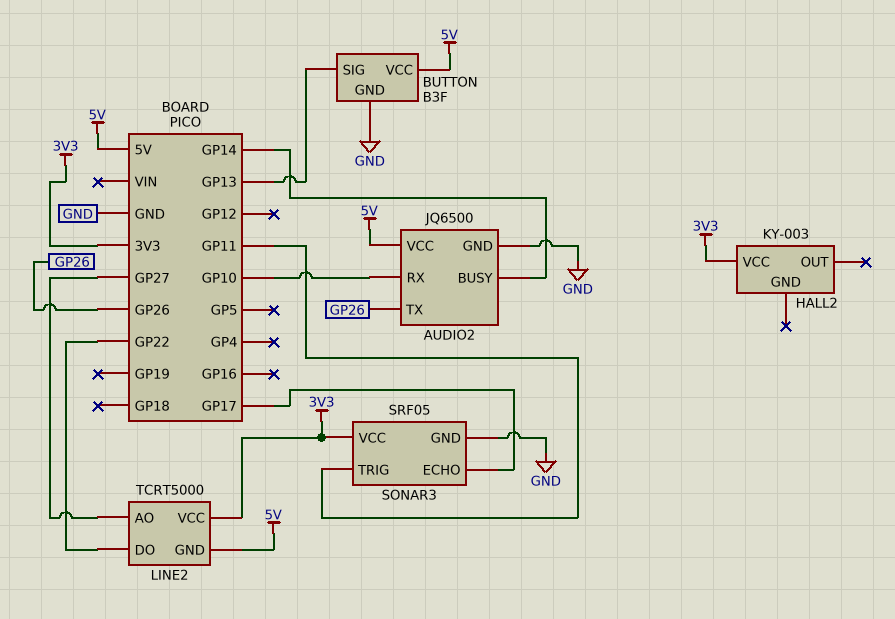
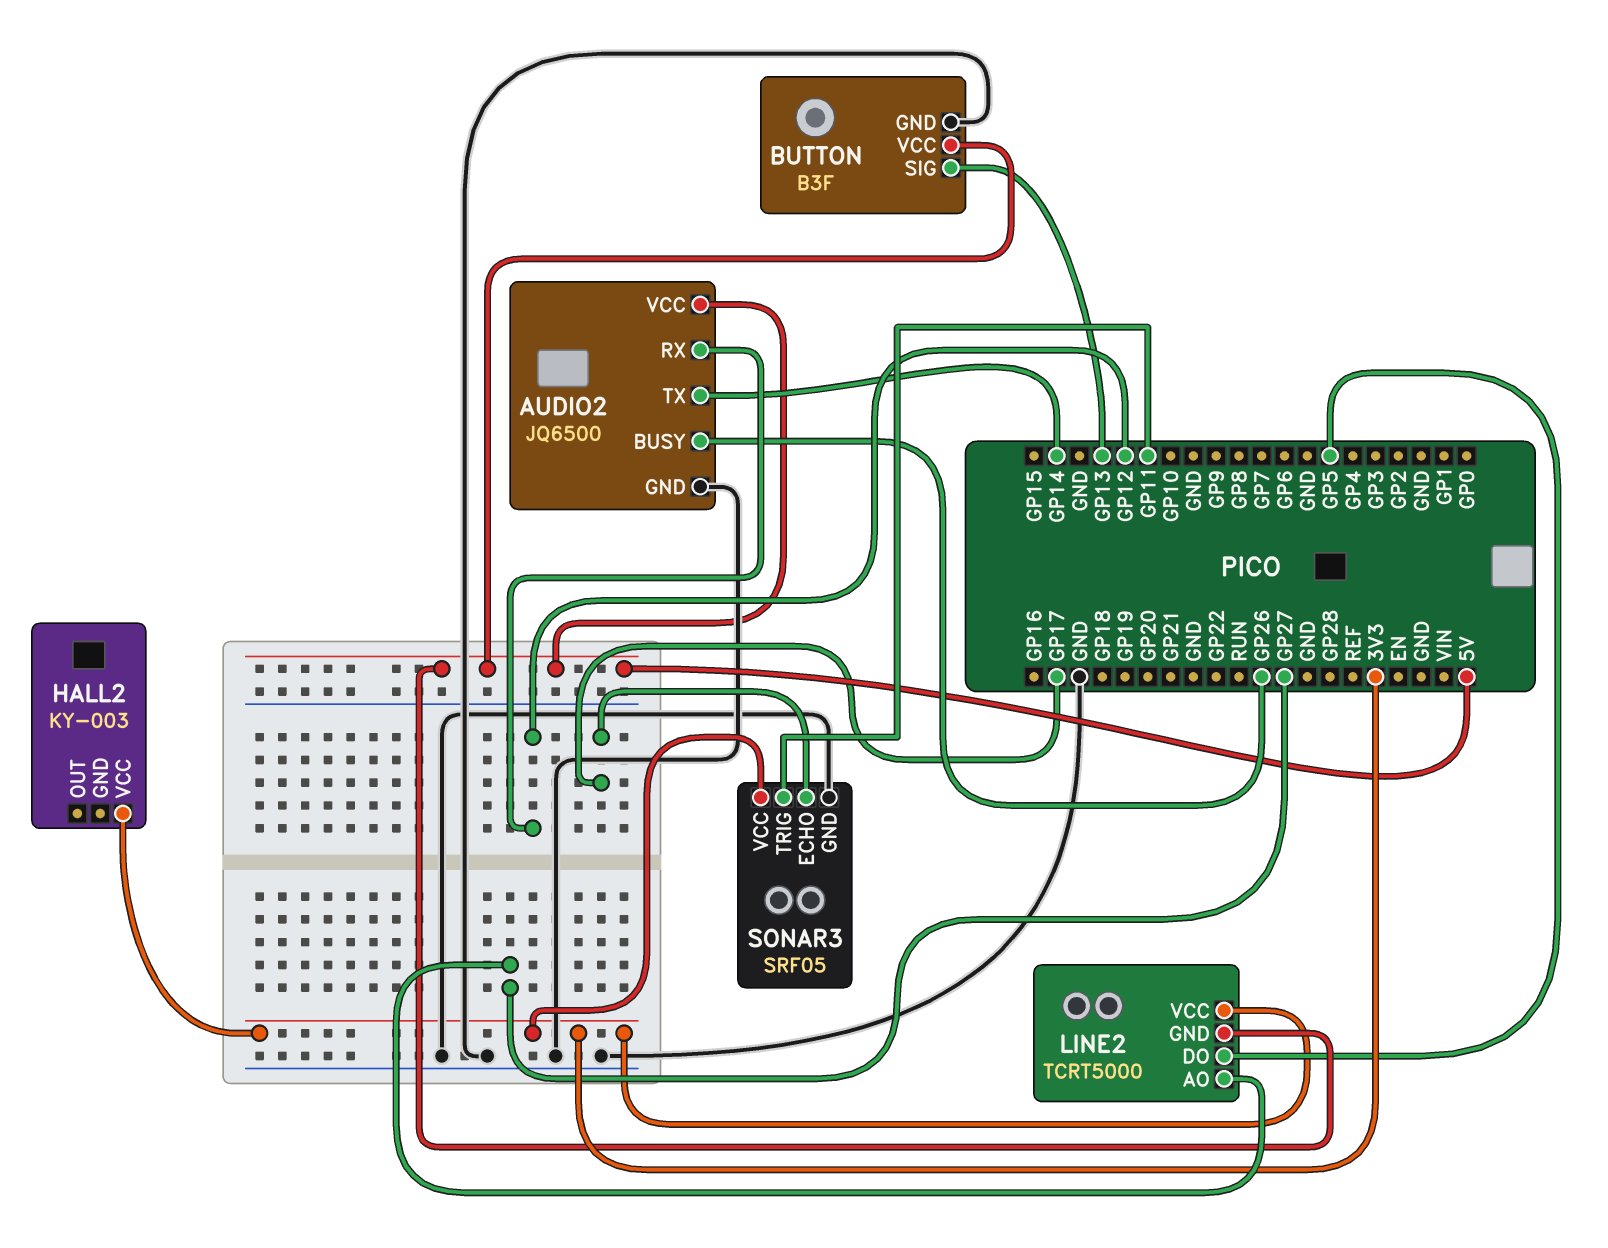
AUDIO2 pin BUSY: GP14 -> GP26
AUDIO2 pin RX: GP10 -> GP12
AUDIO2 pin TX: GP26 -> GP14
LINE2 pin DO: GP22 -> GP5

